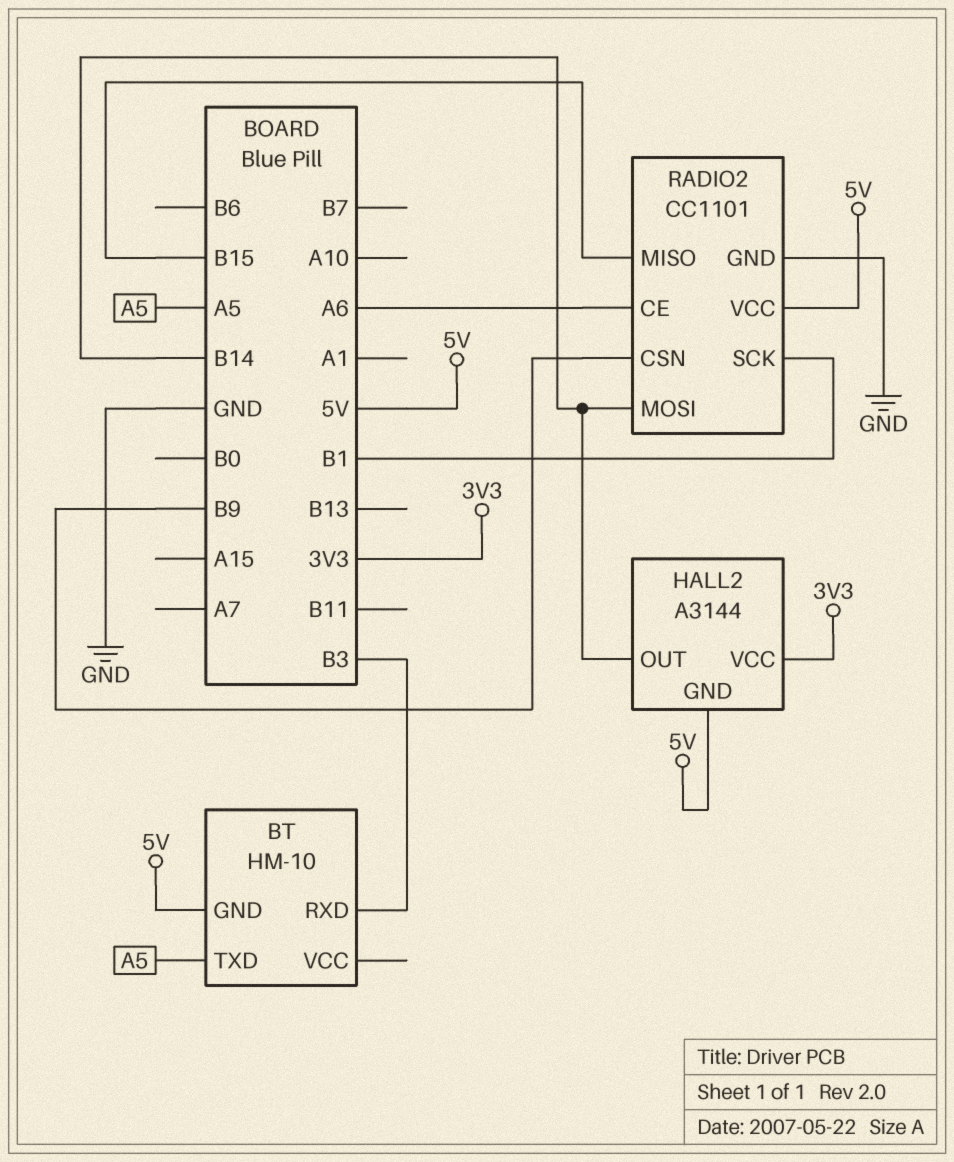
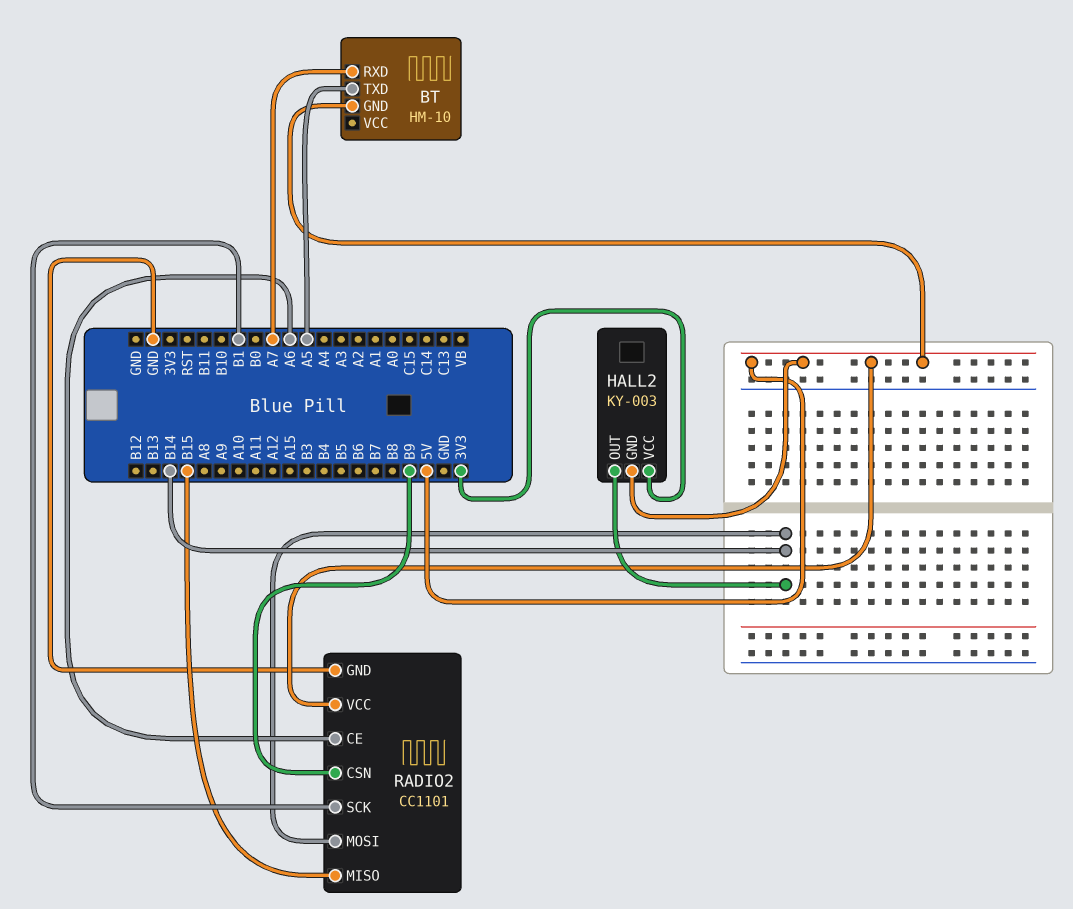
BT pin RXD: B3 -> A7
HALL2: A3144 -> KY-003

